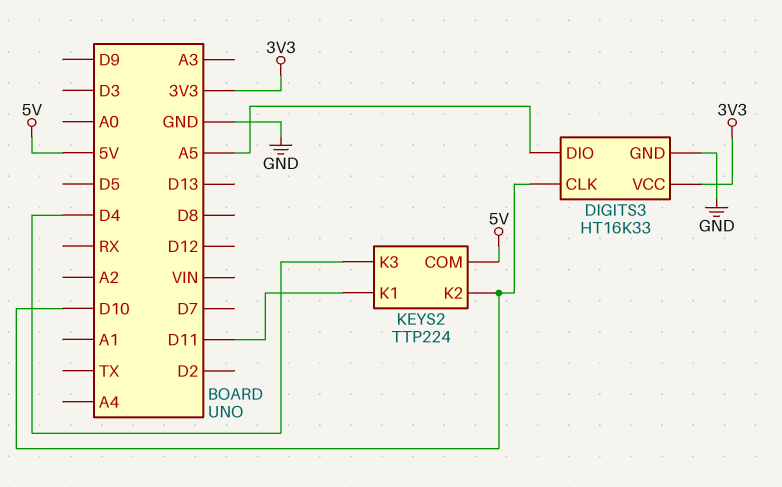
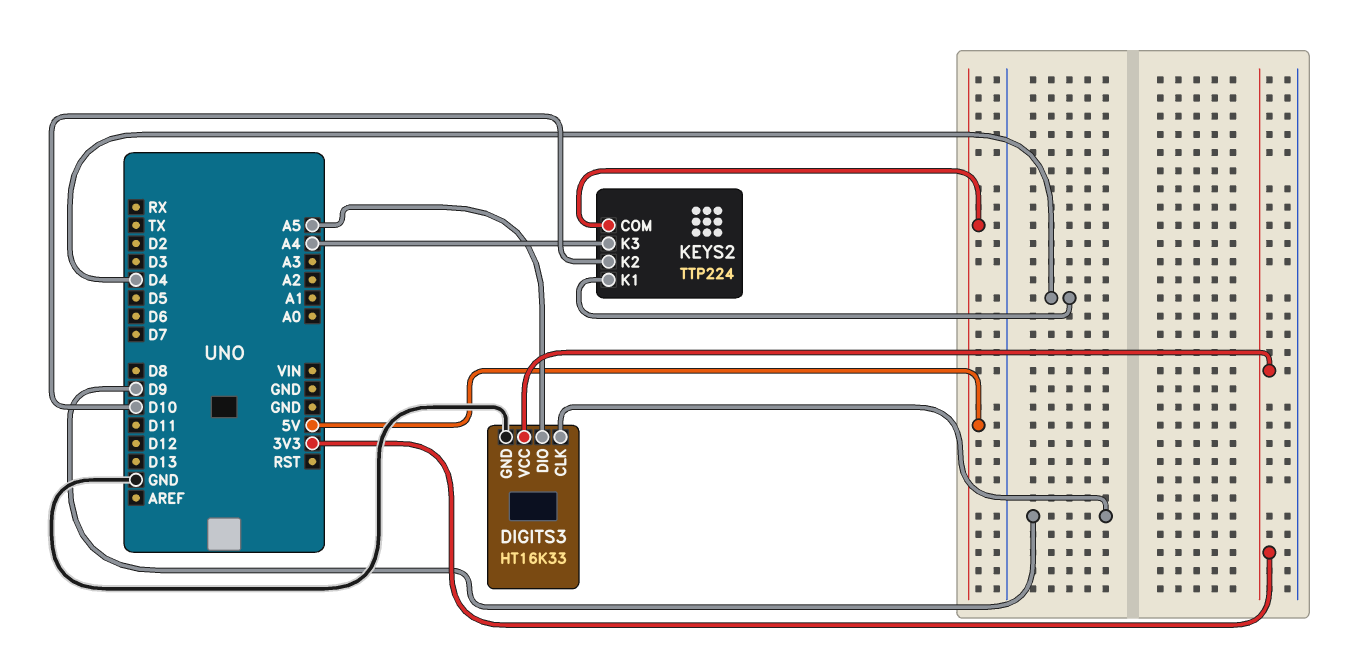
DIGITS3 pin CLK: D10 -> D9
KEYS2 pin K1: D11 -> D4
KEYS2 pin K3: D4 -> A4

